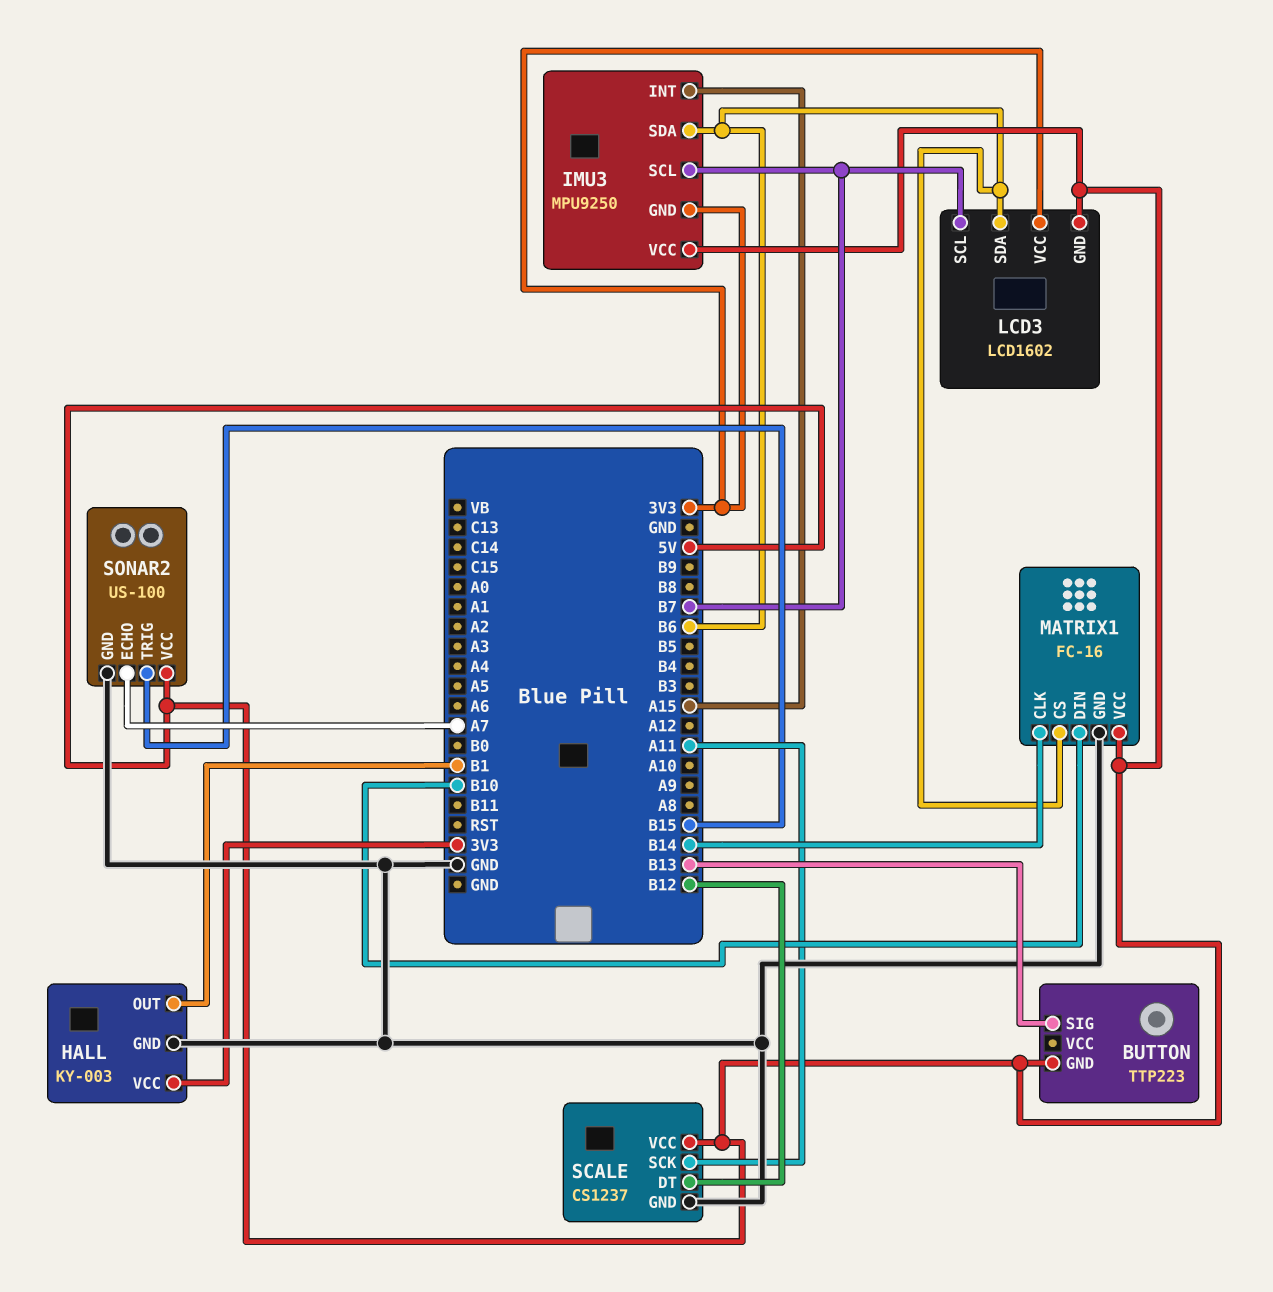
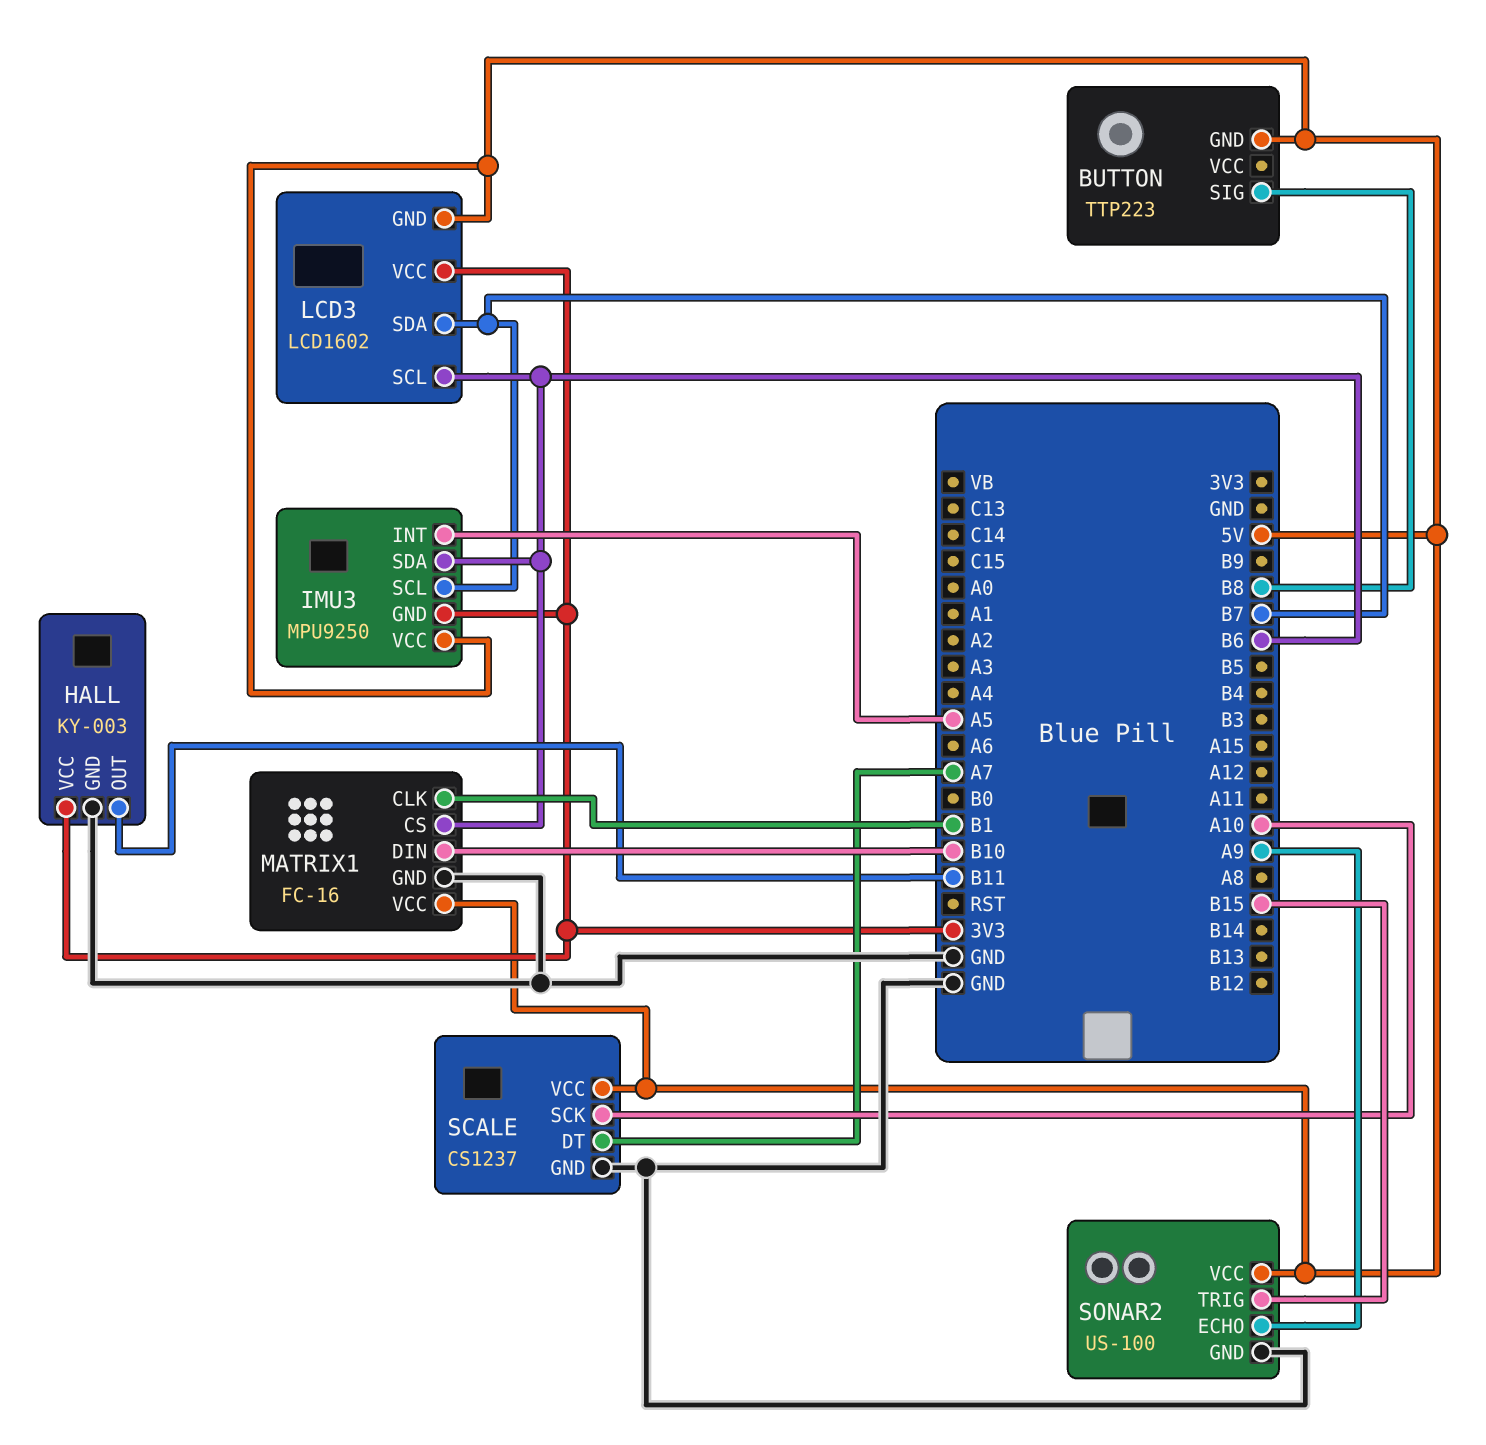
BUTTON pin SIG: B13 -> B8
HALL pin OUT: B1 -> B11
IMU3 pin INT: A15 -> A5
LCD3 pin SCL: B7 -> B6
LCD3 pin SDA: B6 -> B7
MATRIX1 pin CLK: B14 -> B1
SCALE pin DT: B12 -> A7
SCALE pin SCK: A11 -> A10
SONAR2 pin ECHO: A7 -> A9

